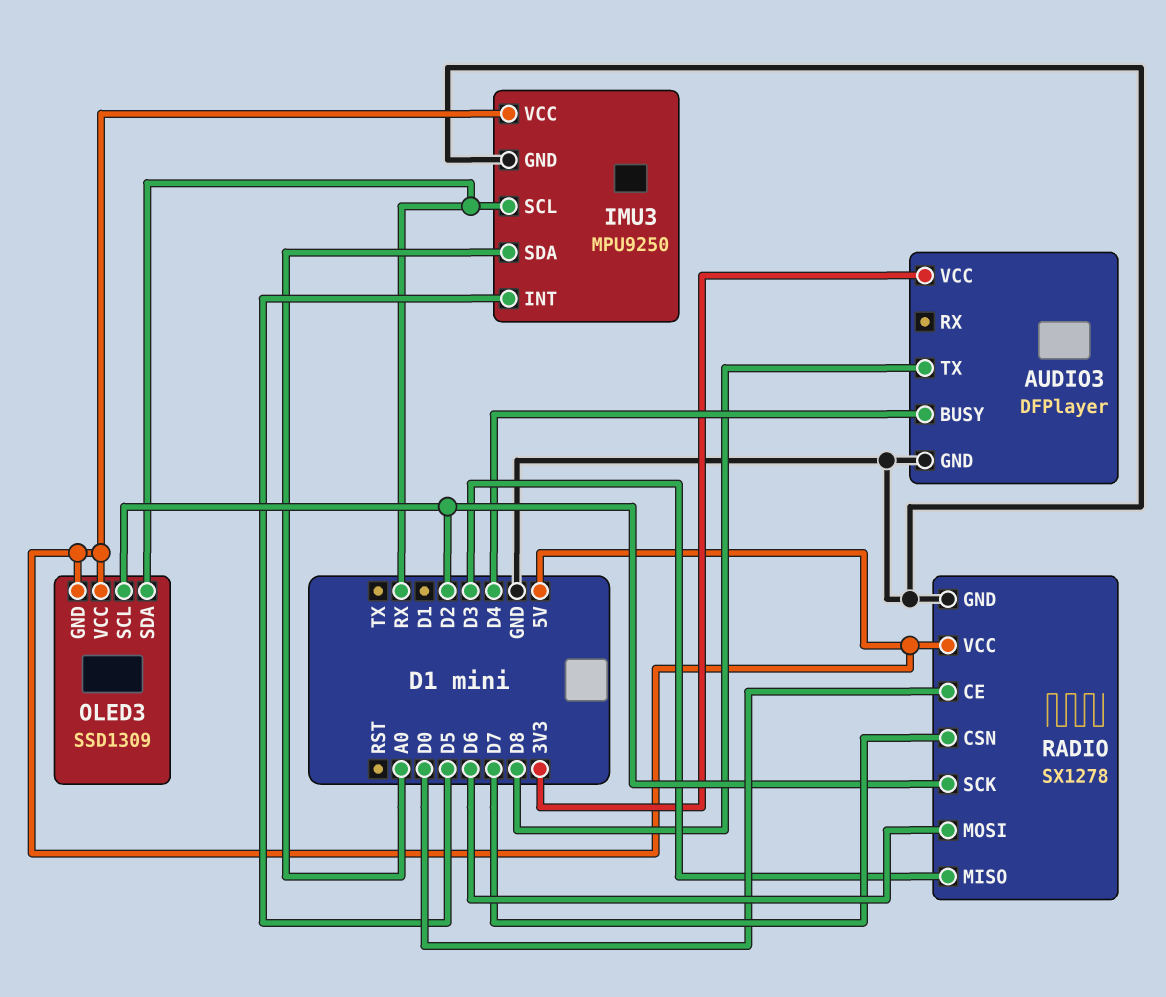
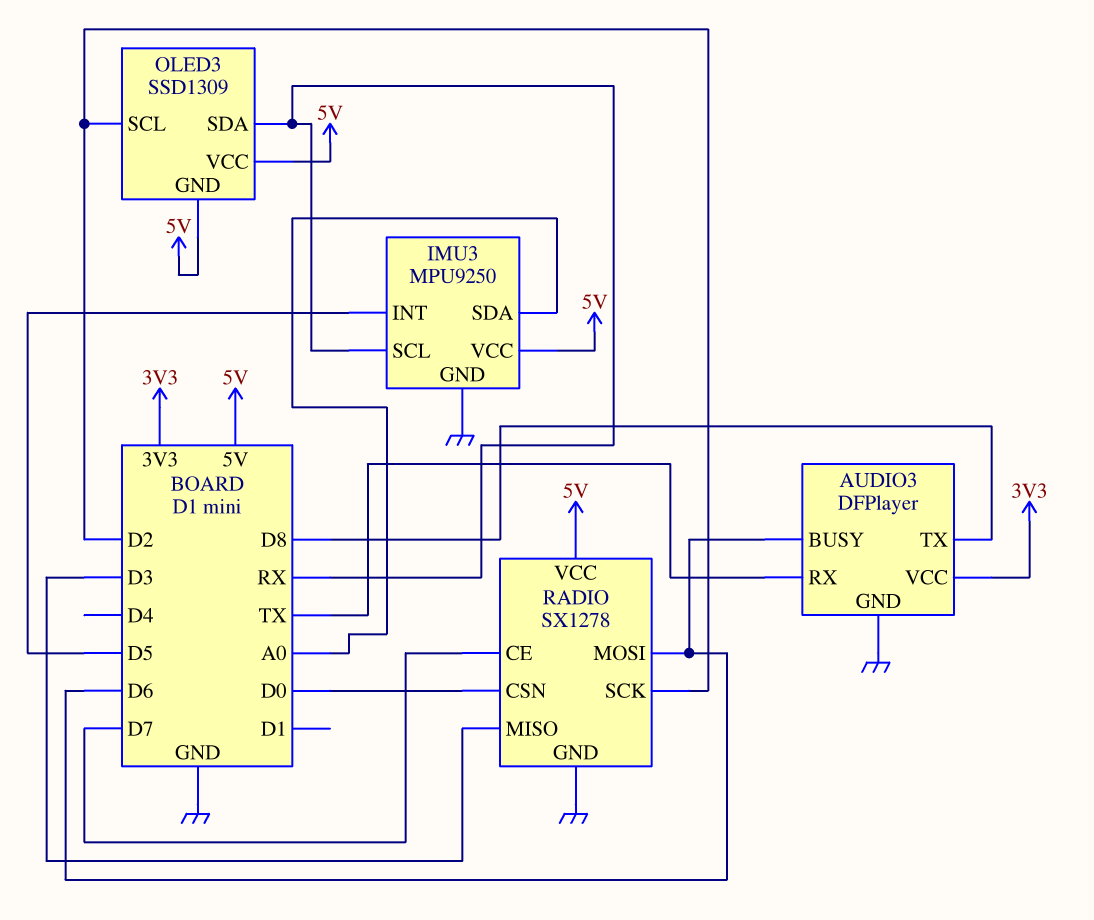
AUDIO3 pin BUSY: D4 -> D6
AUDIO3 pin RX: none -> TX
RADIO pin CE: D0 -> D7
RADIO pin CSN: D7 -> D0

